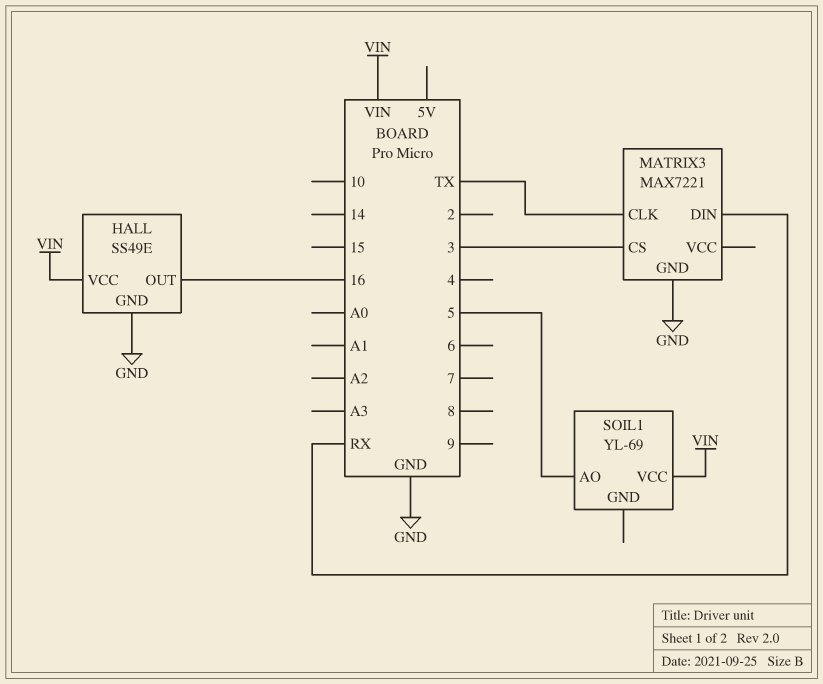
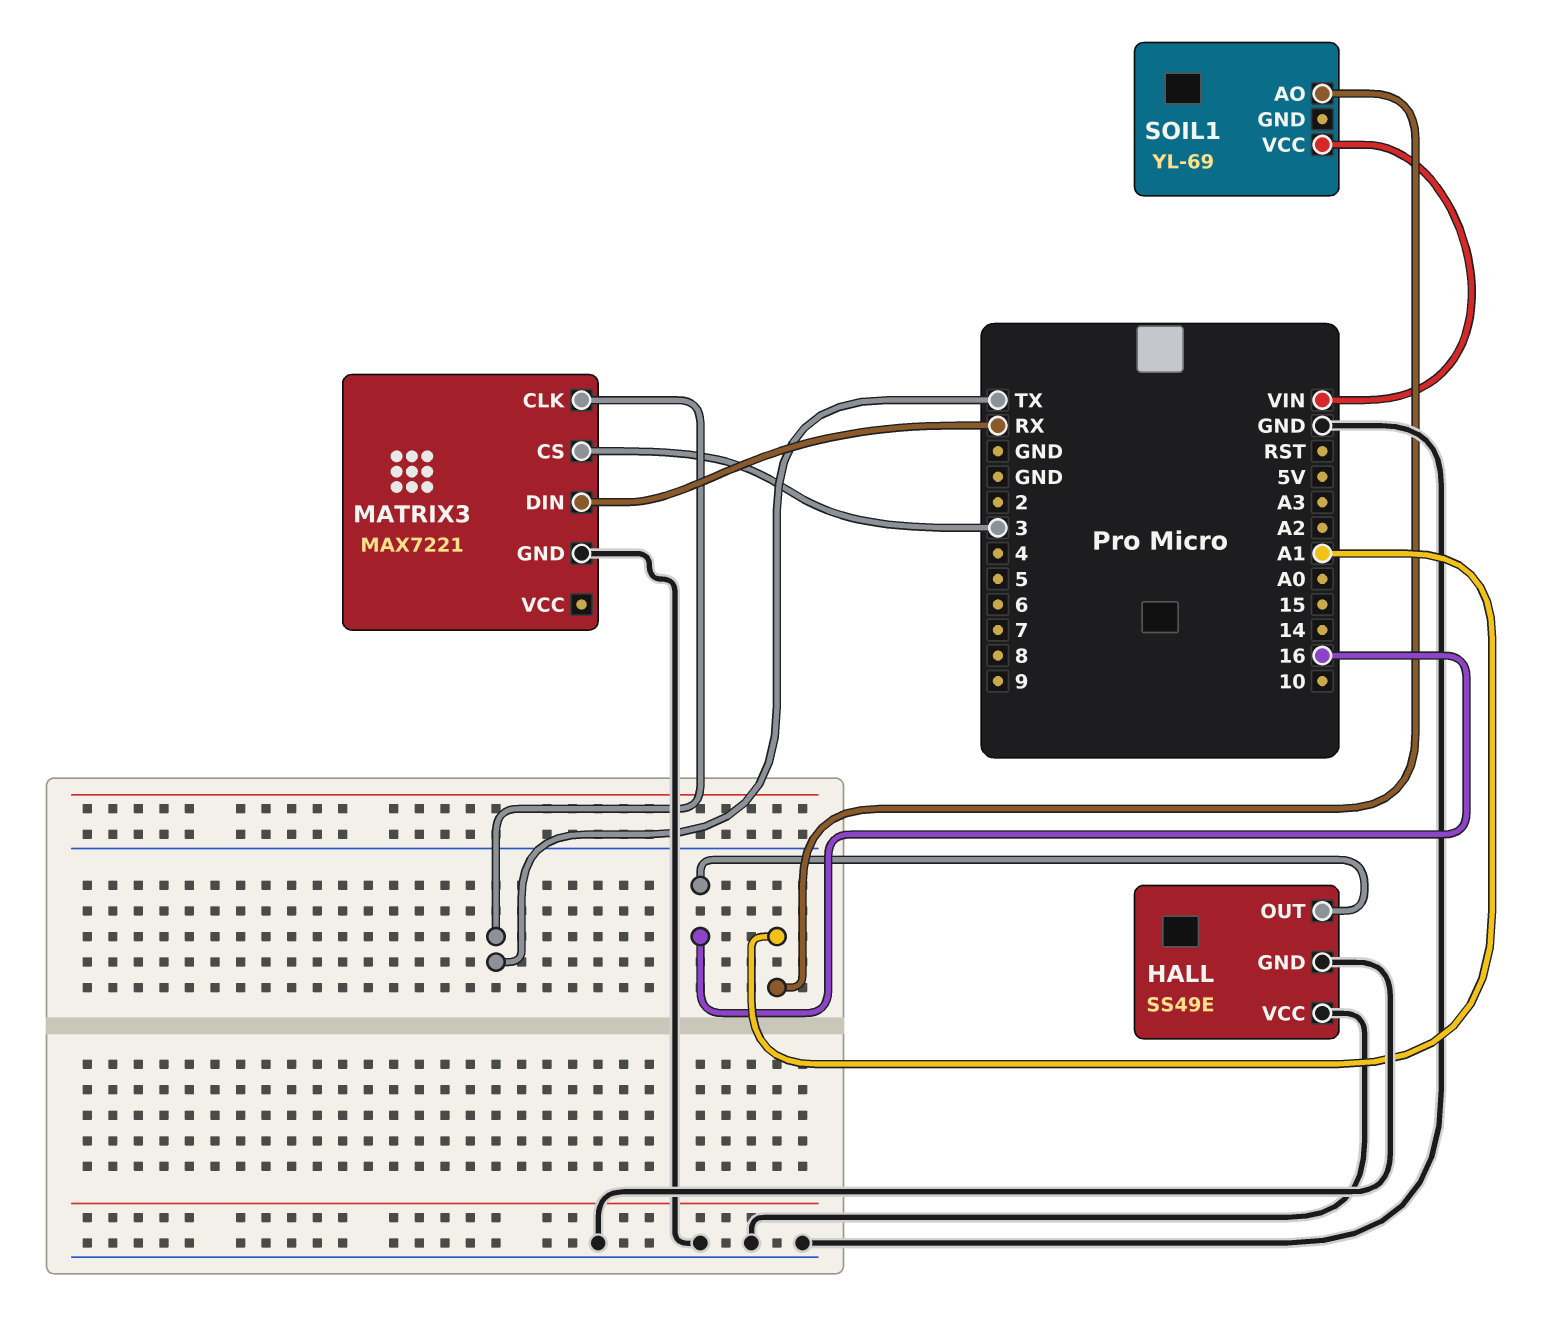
HALL pin VCC: VIN -> GND
SOIL1 pin AO: 5 -> A1

